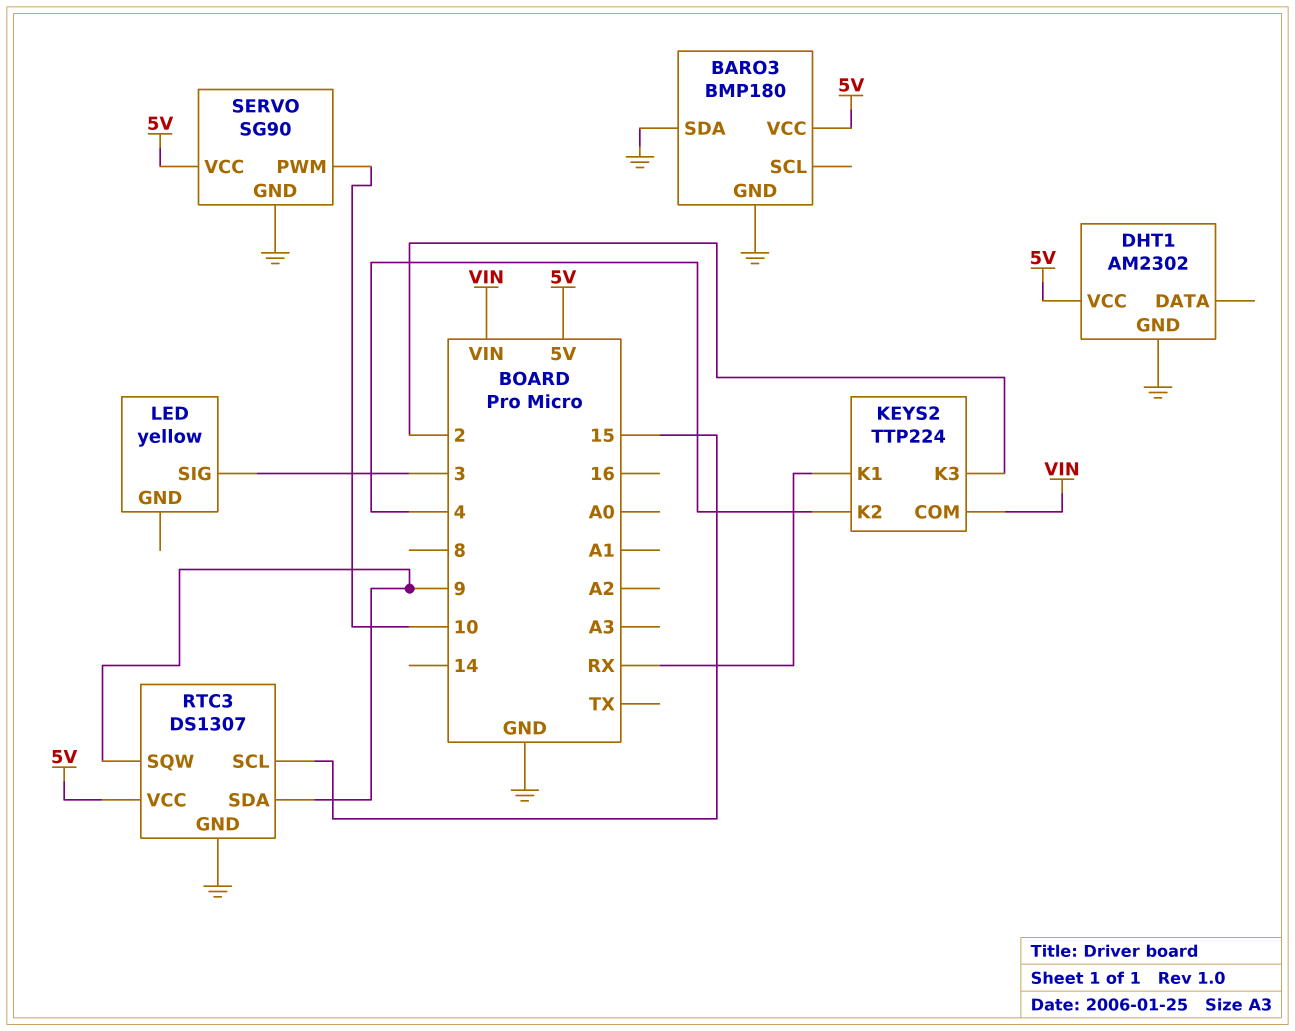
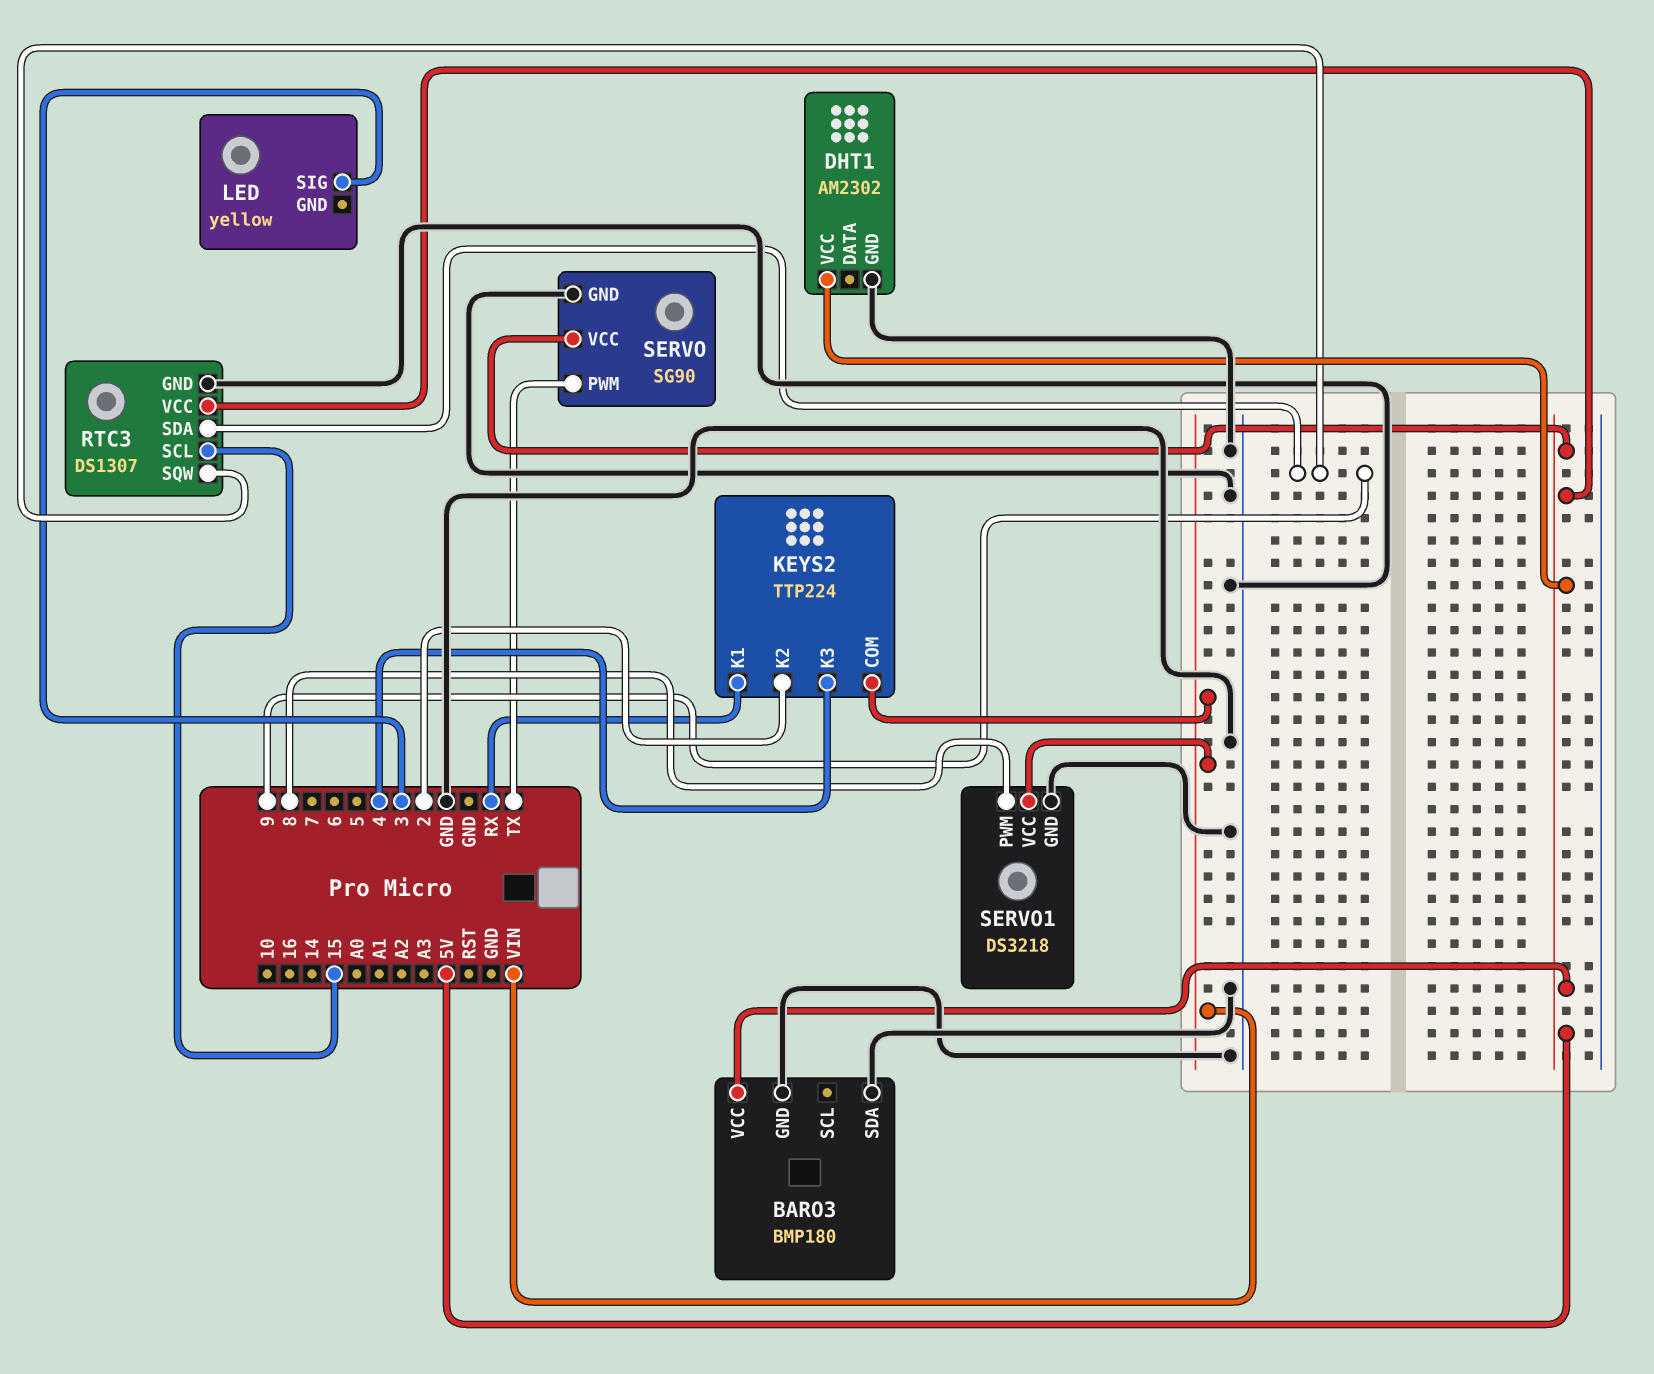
KEYS2 pin K2: 4 -> 2
KEYS2 pin K3: 2 -> 4
SERVO pin PWM: 10 -> TX
SERVO1: none -> DS3218
SERVO1 pin GND: none -> GND
SERVO1 pin PWM: none -> 8
SERVO1 pin VCC: none -> VIN

